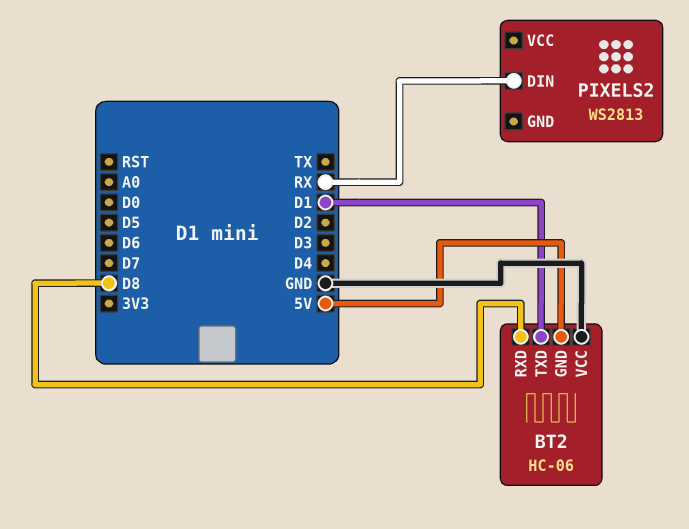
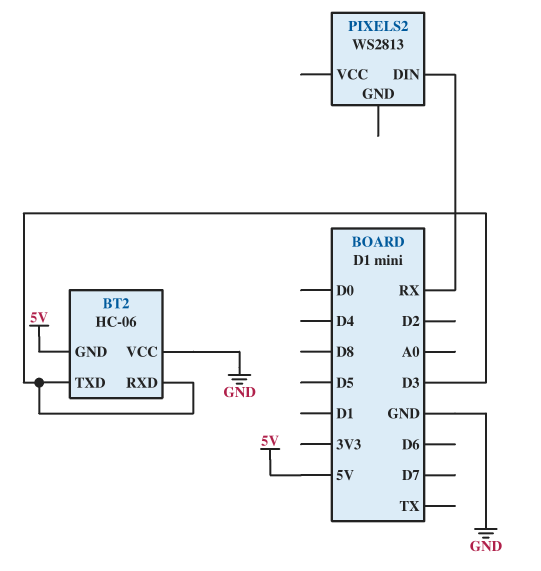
BT2 pin RXD: D8 -> D3
BT2 pin TXD: D1 -> D3

